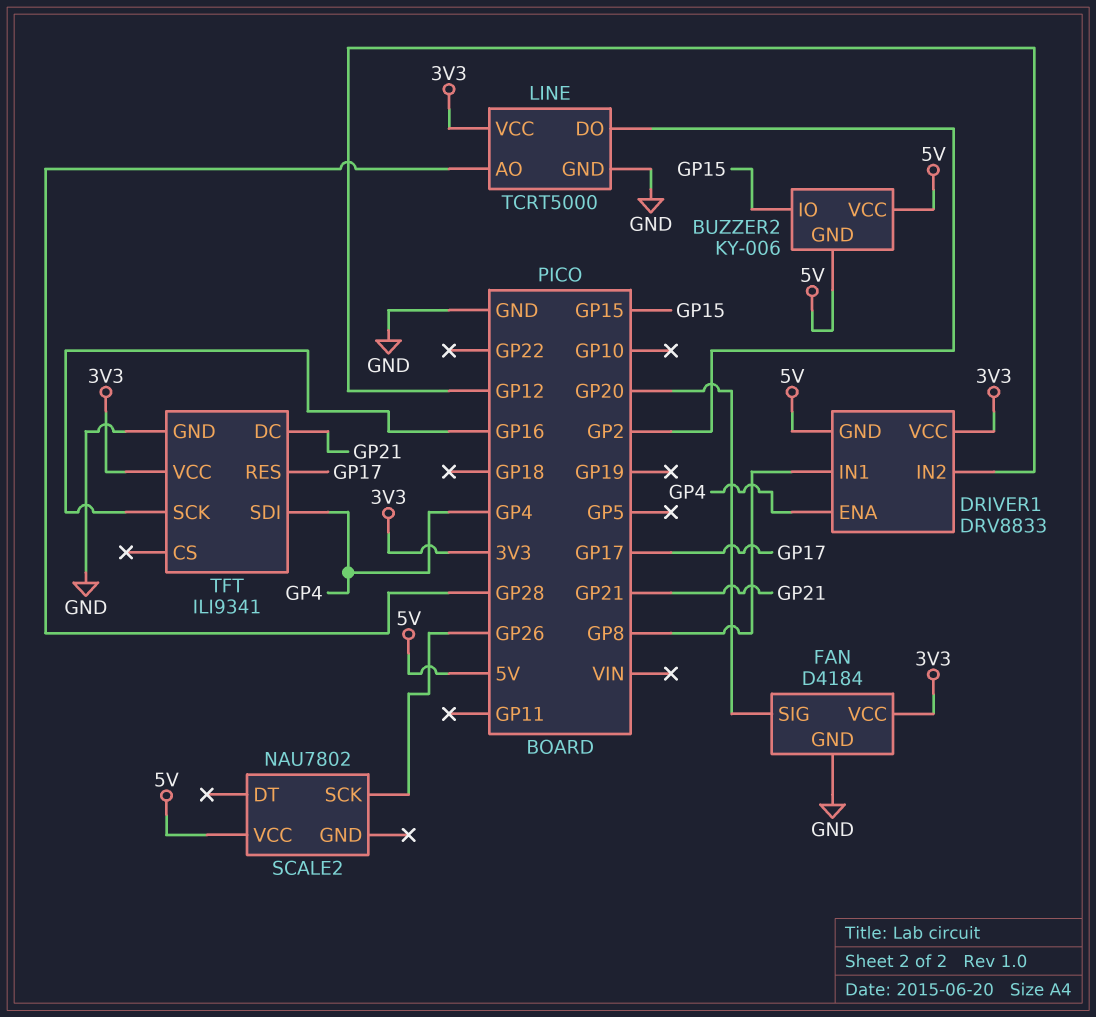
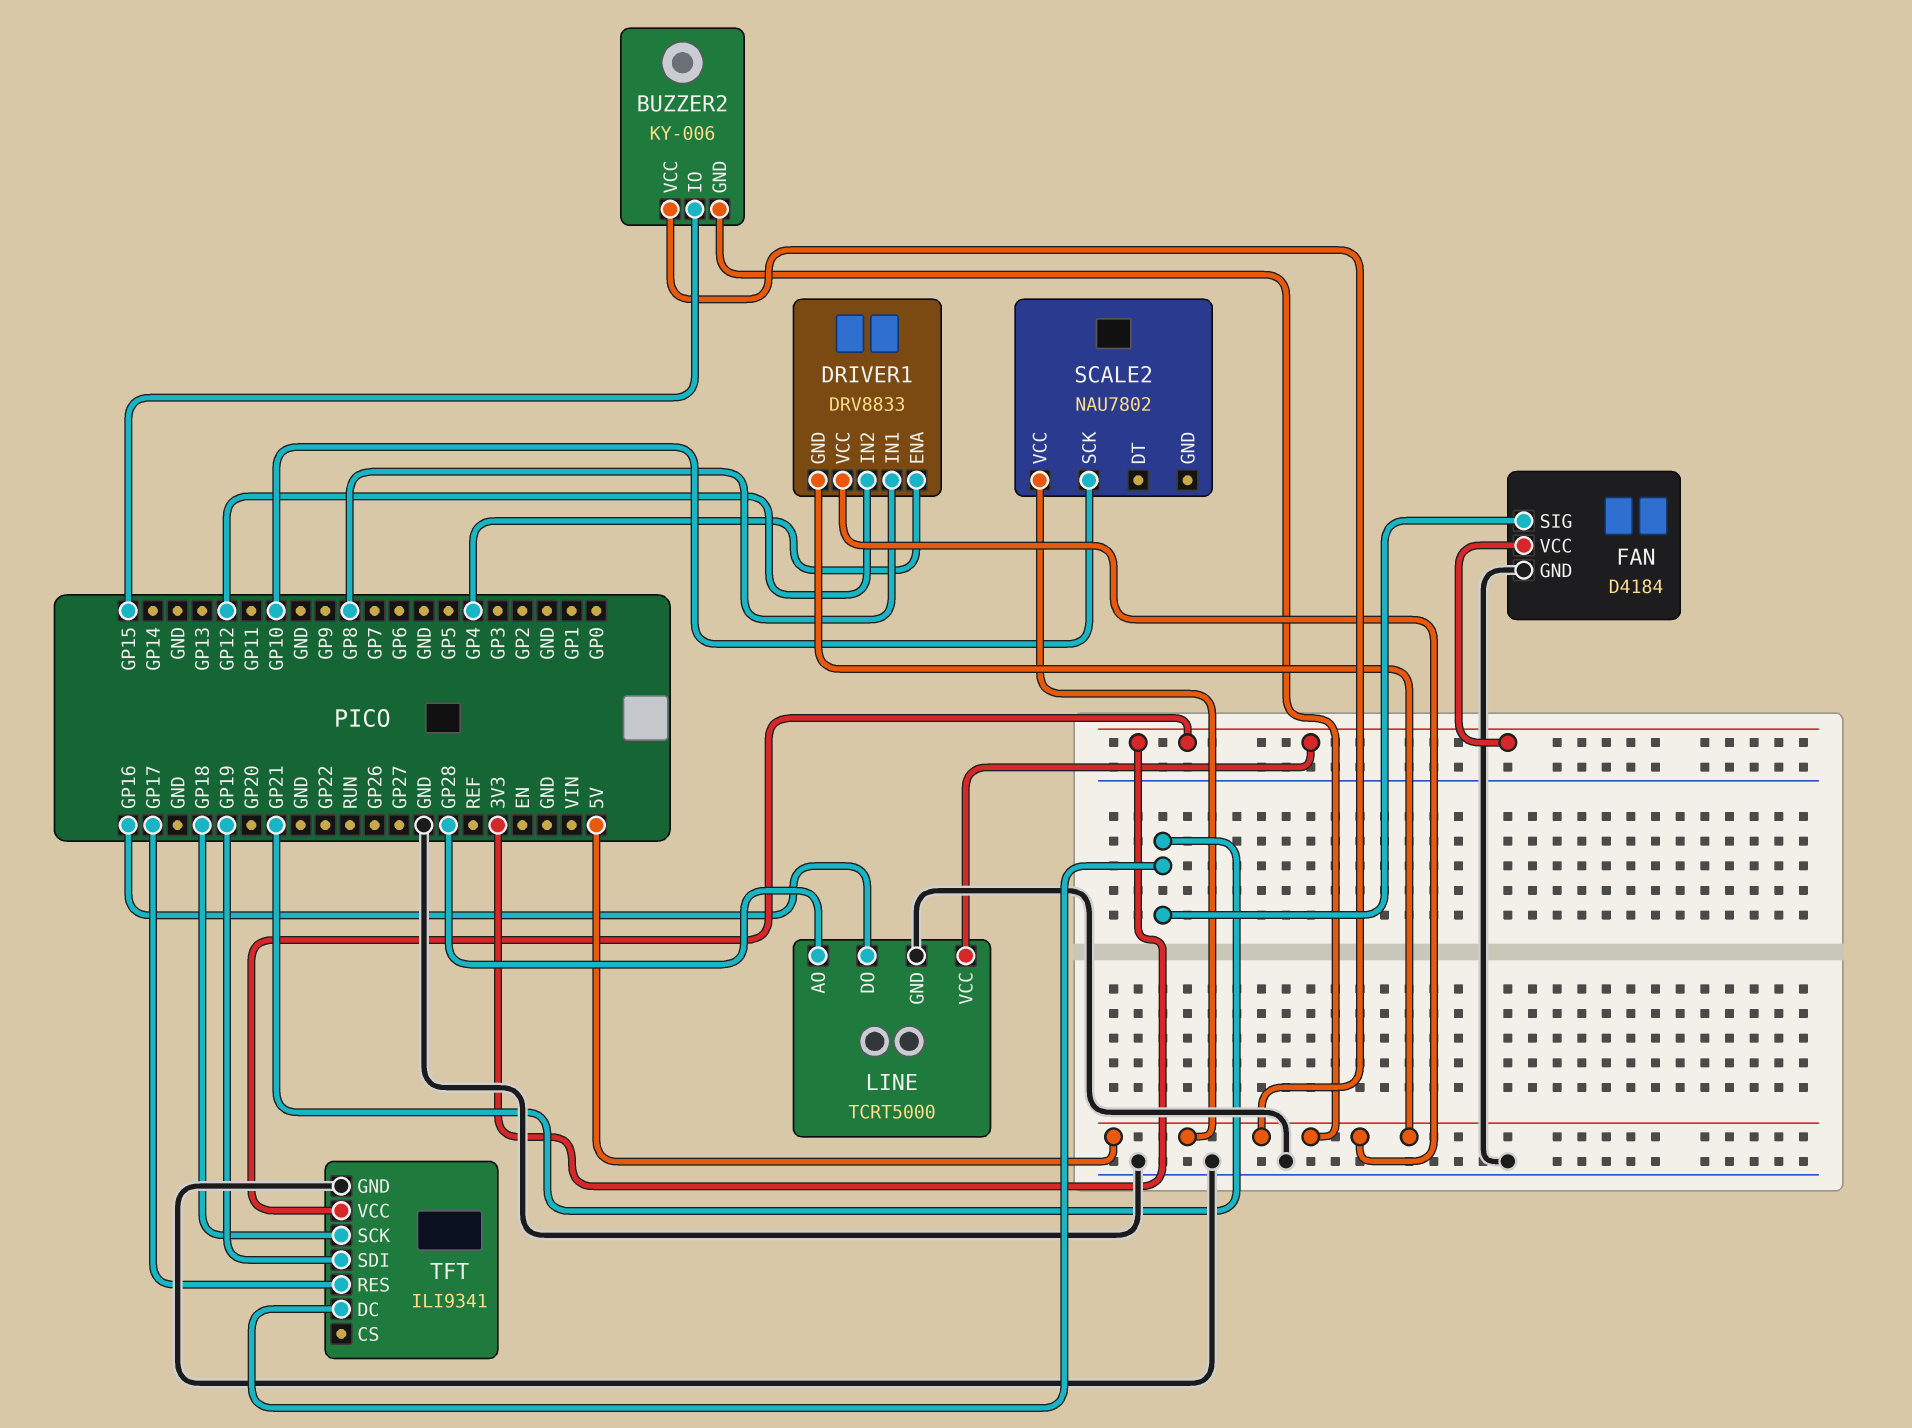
DRIVER1 pin VCC: 3V3 -> 5V
FAN pin SIG: GP20 -> GP21
LINE pin DO: GP2 -> GP16
SCALE2 pin SCK: GP26 -> GP10
TFT pin SCK: GP16 -> GP18
TFT pin SDI: GP4 -> GP19

